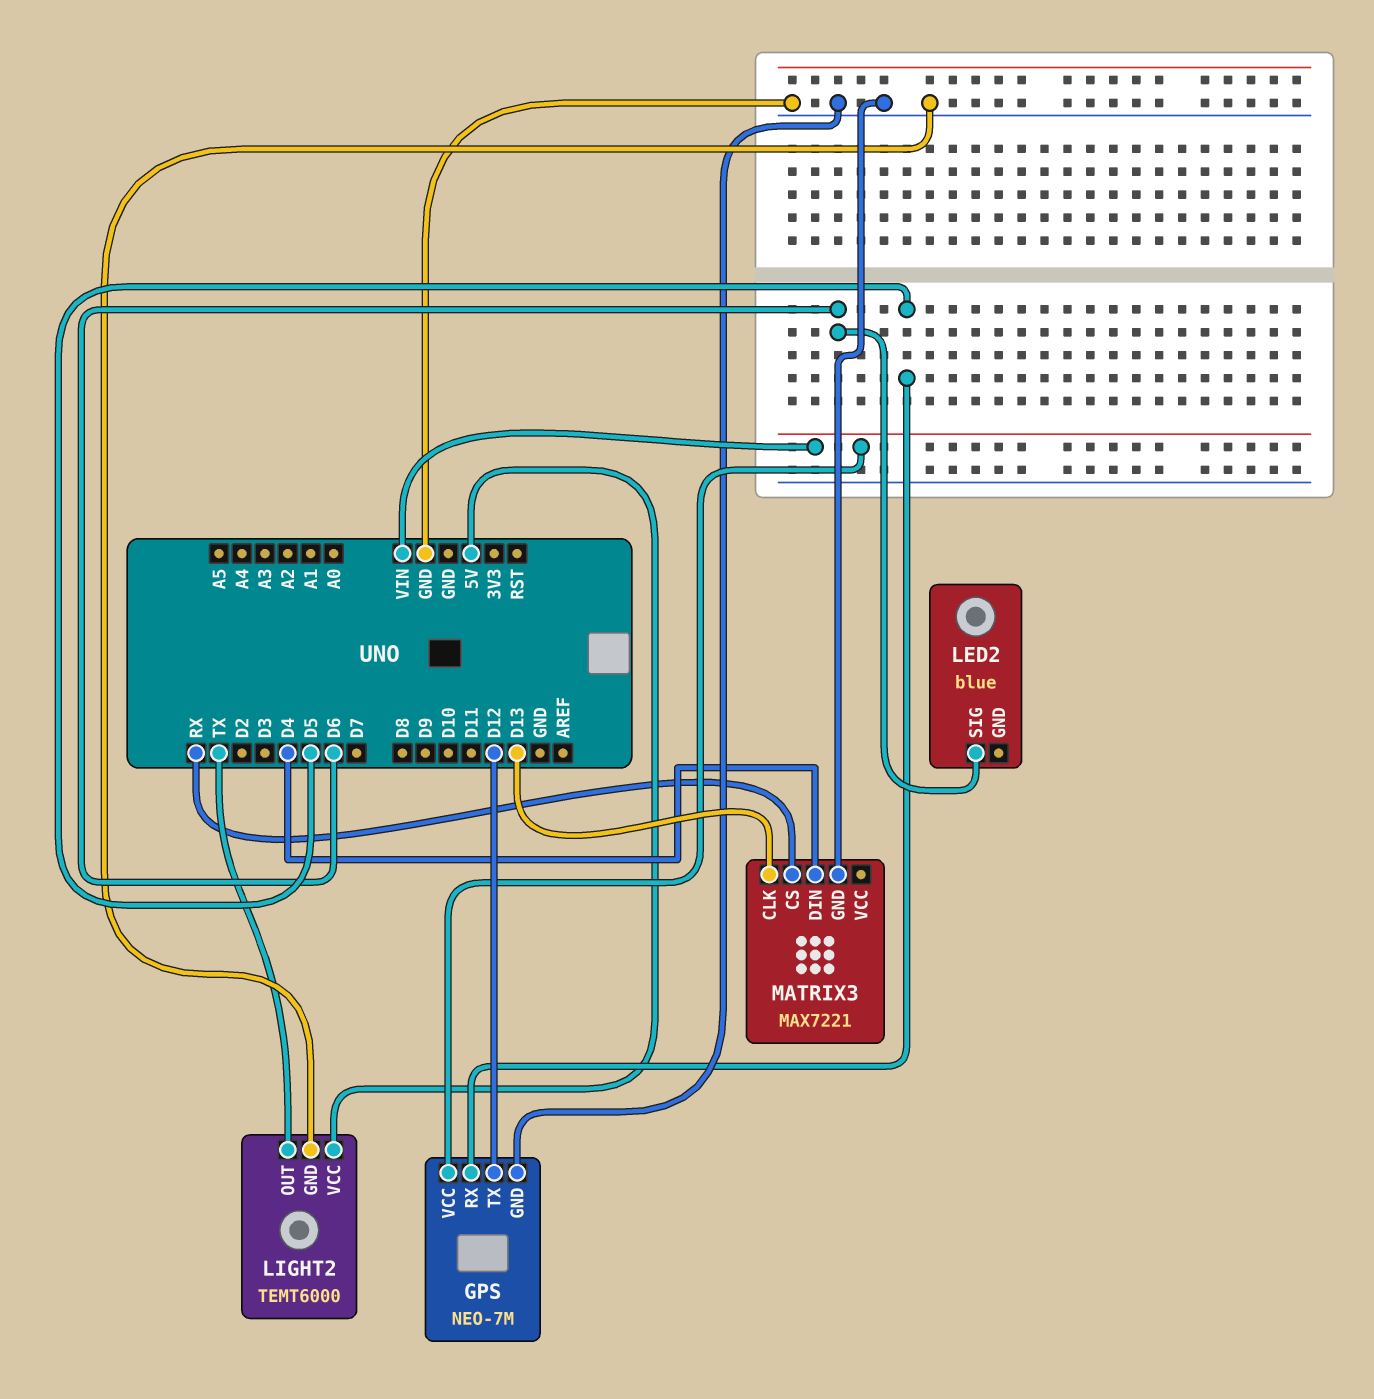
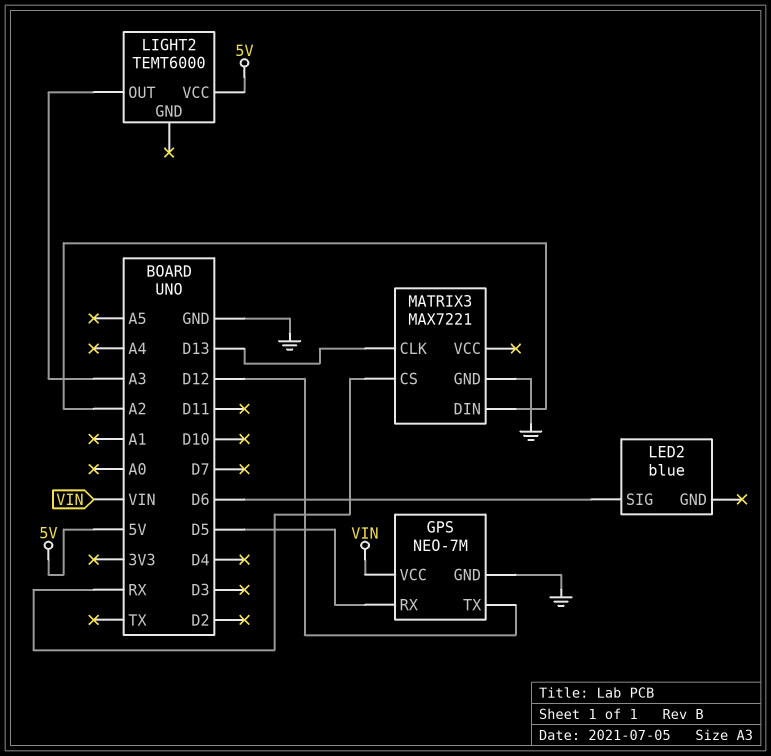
LIGHT2 pin GND: GND -> none
LIGHT2 pin OUT: TX -> A3
MATRIX3 pin DIN: D4 -> A2

